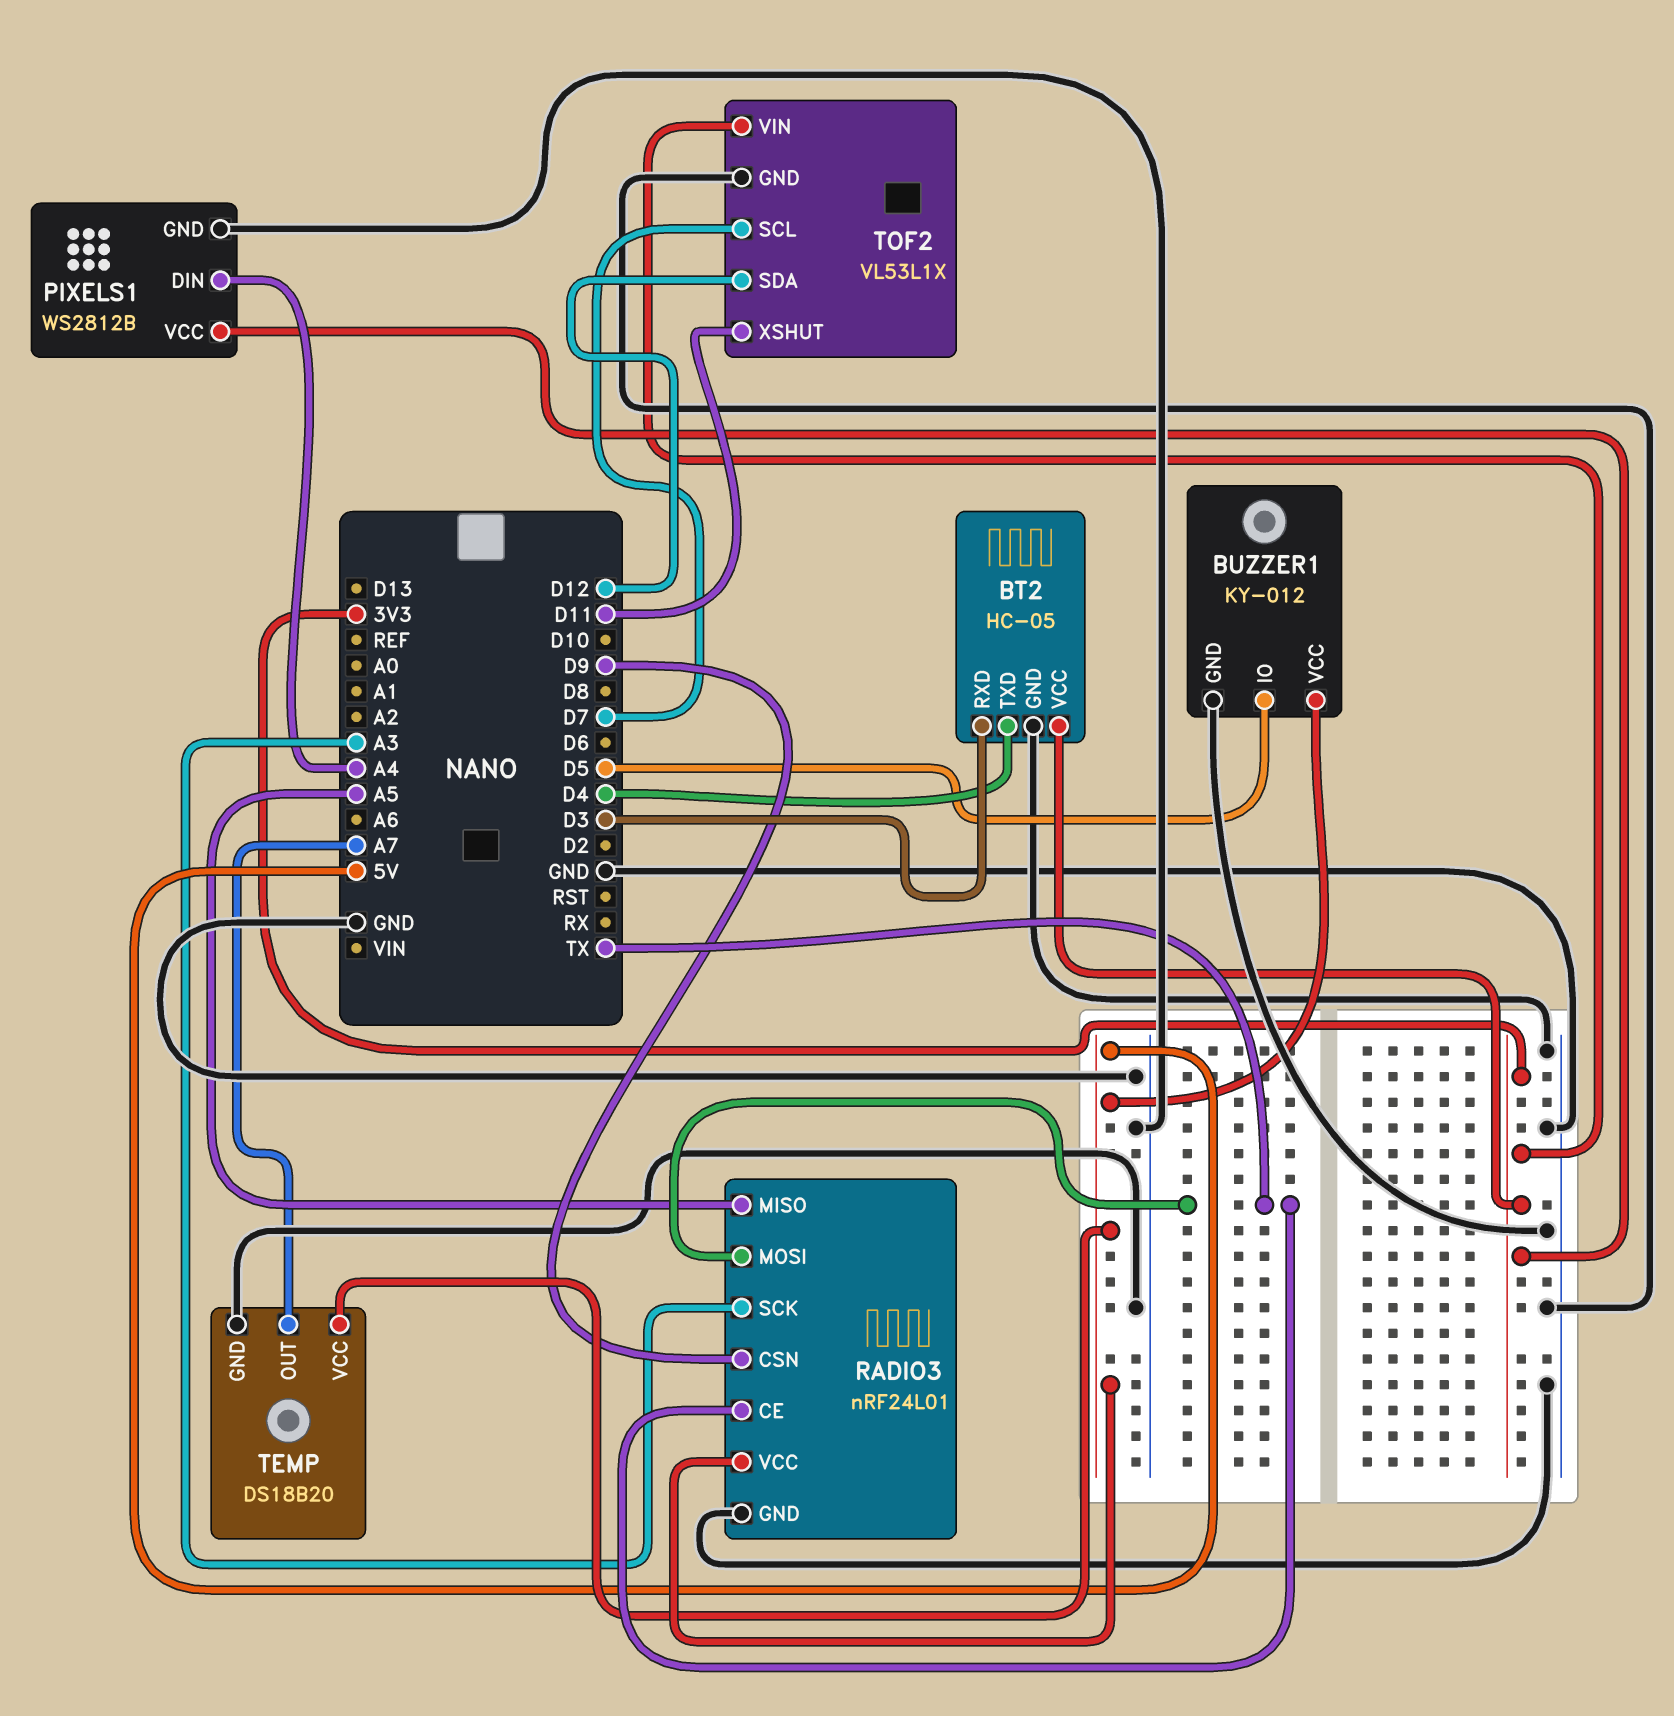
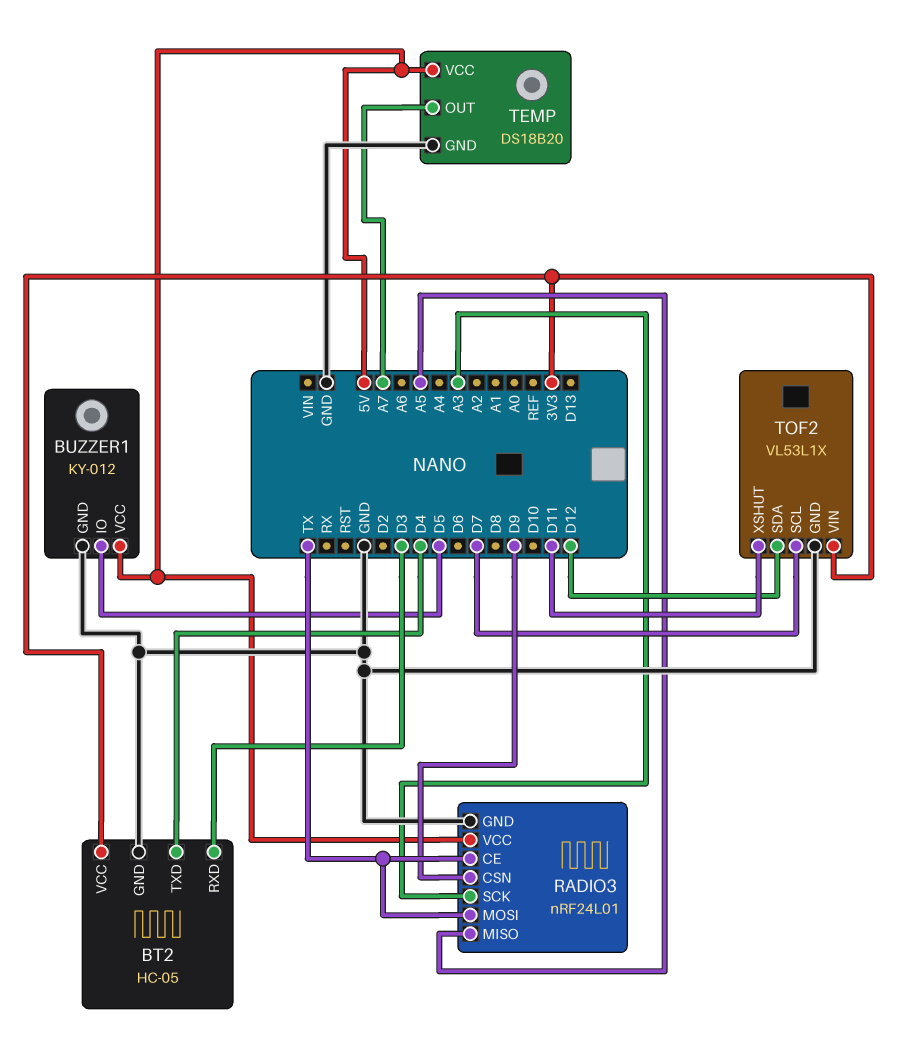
PIXELS1: WS2812B -> none
PIXELS1 pin DIN: A4 -> none
PIXELS1 pin GND: GND -> none
PIXELS1 pin VCC: 3V3 -> none

